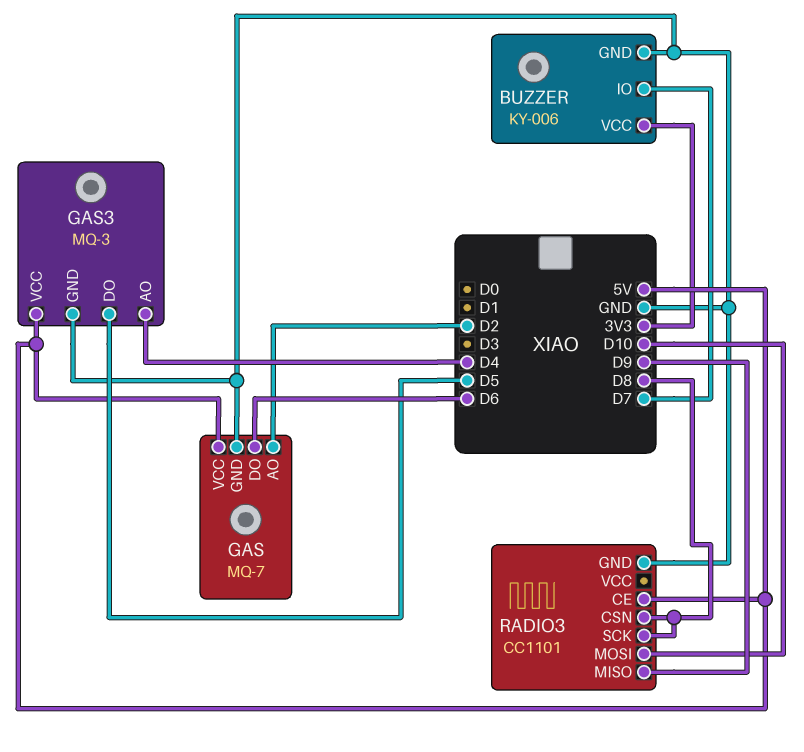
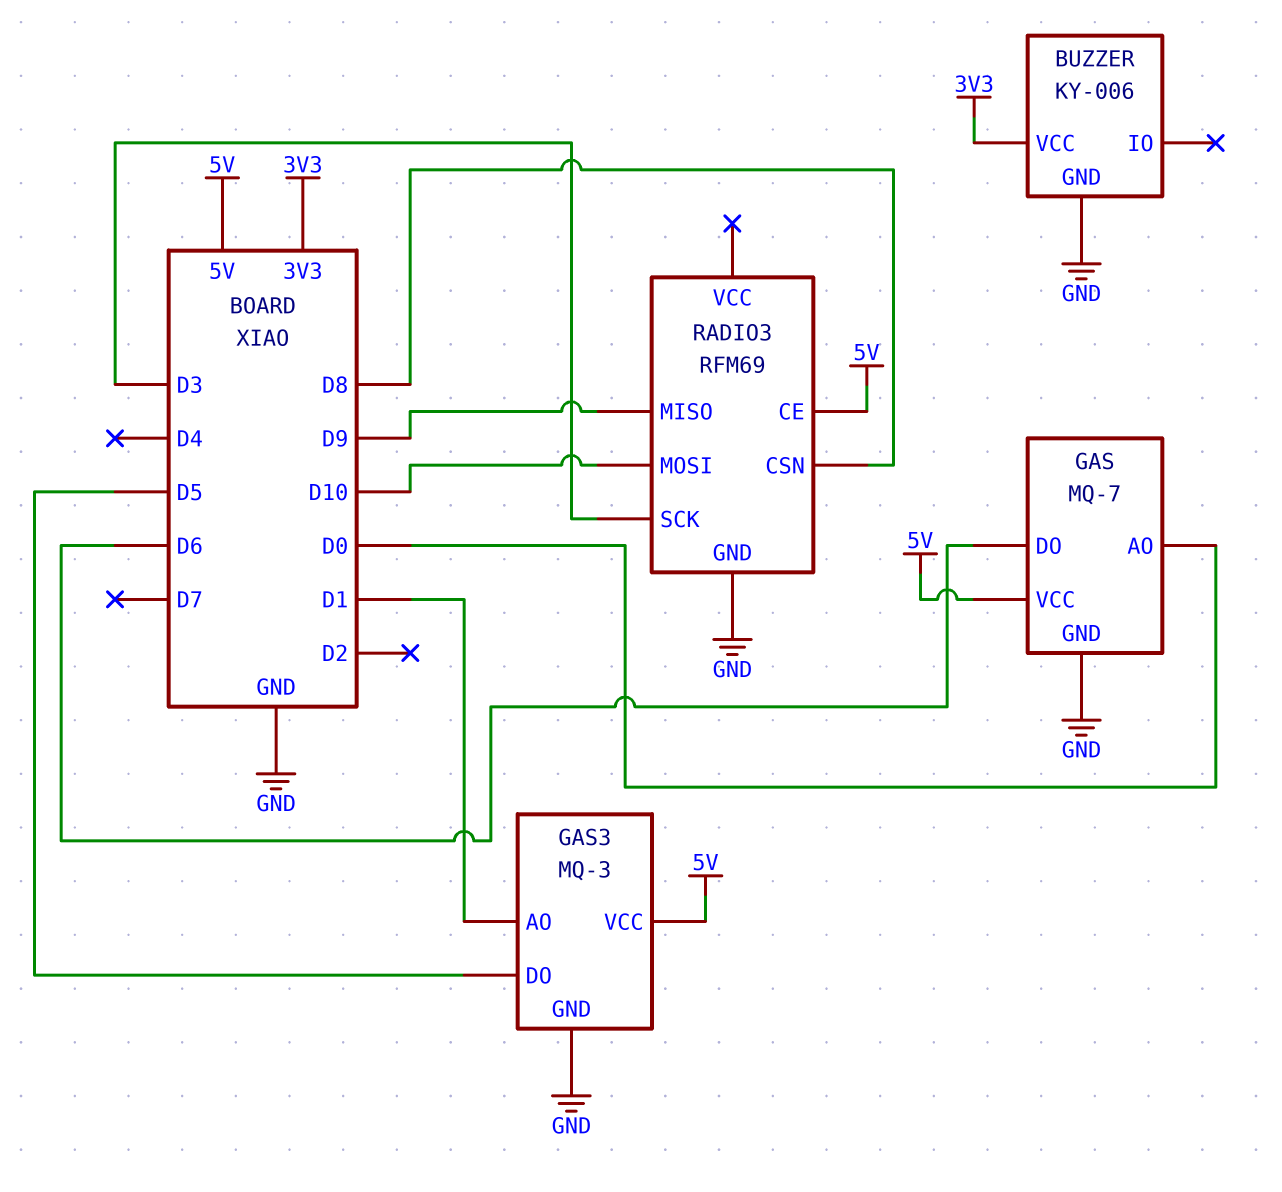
BUZZER pin IO: D7 -> none
GAS pin AO: D2 -> D0
GAS3 pin AO: D4 -> D1
RADIO3: CC1101 -> RFM69
RADIO3 pin SCK: D8 -> D3

